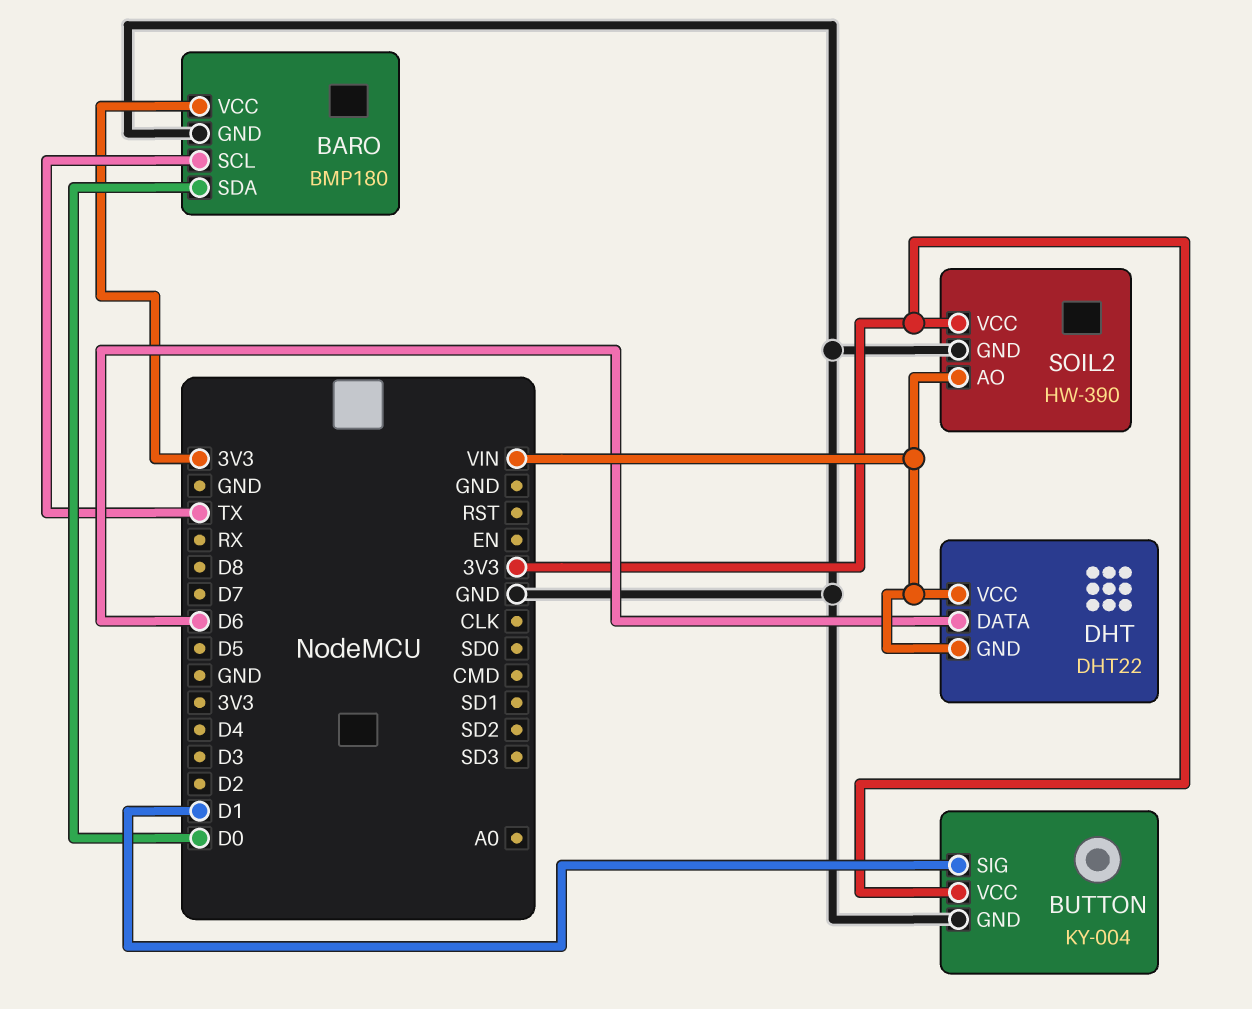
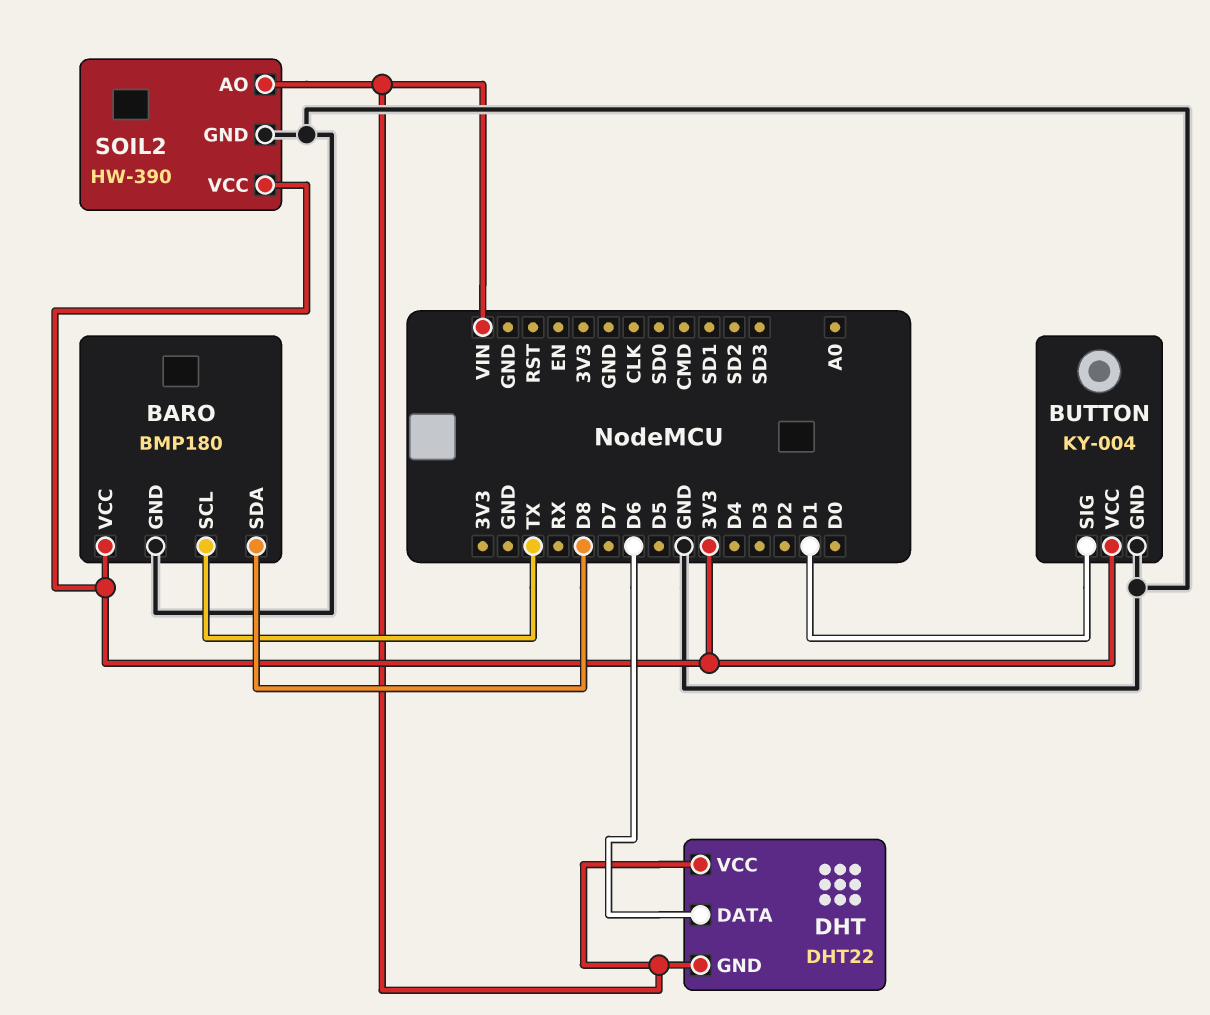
BARO pin SDA: D0 -> D8

